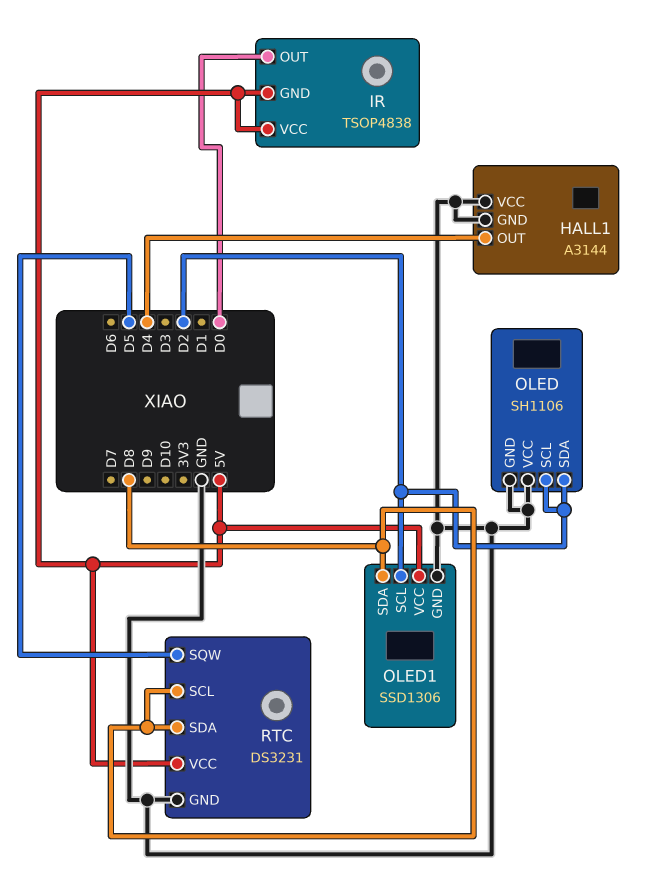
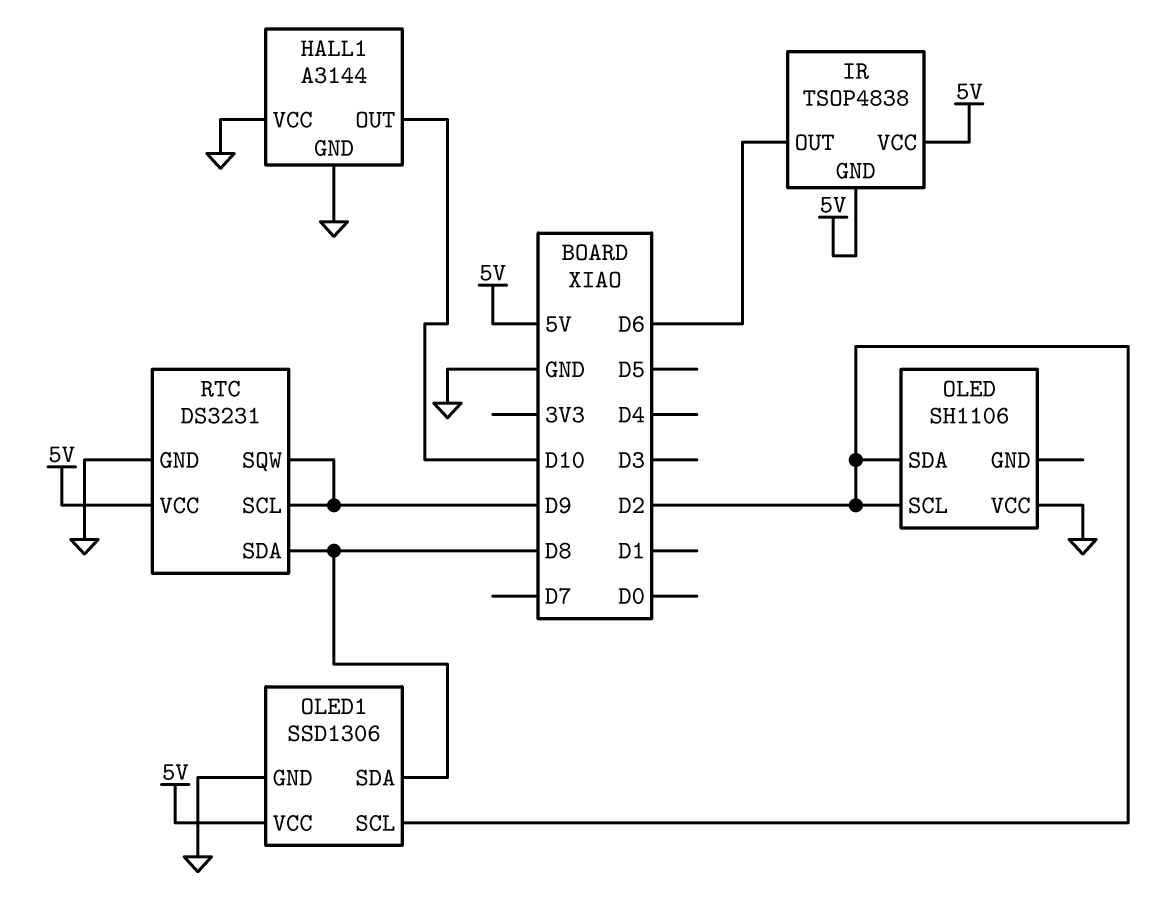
HALL1 pin OUT: D4 -> D10
IR pin OUT: D0 -> D6
OLED pin GND: GND -> none
RTC pin SCL: D8 -> D9
RTC pin SQW: D5 -> D9

